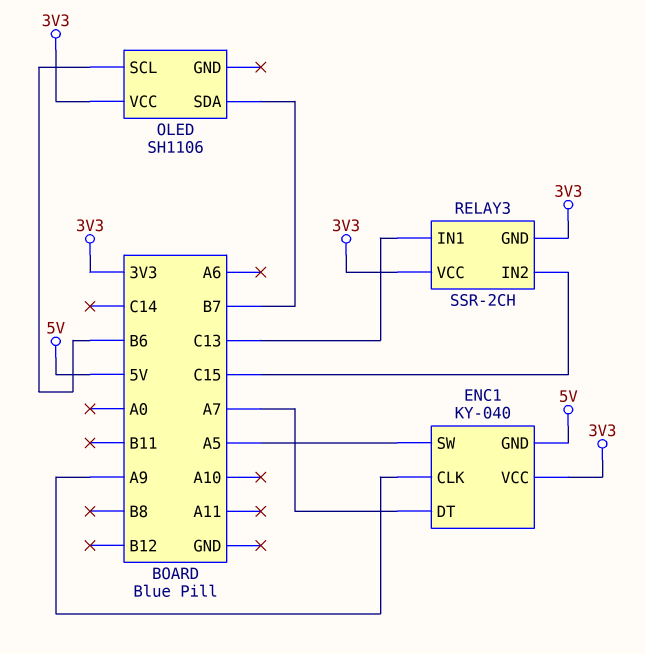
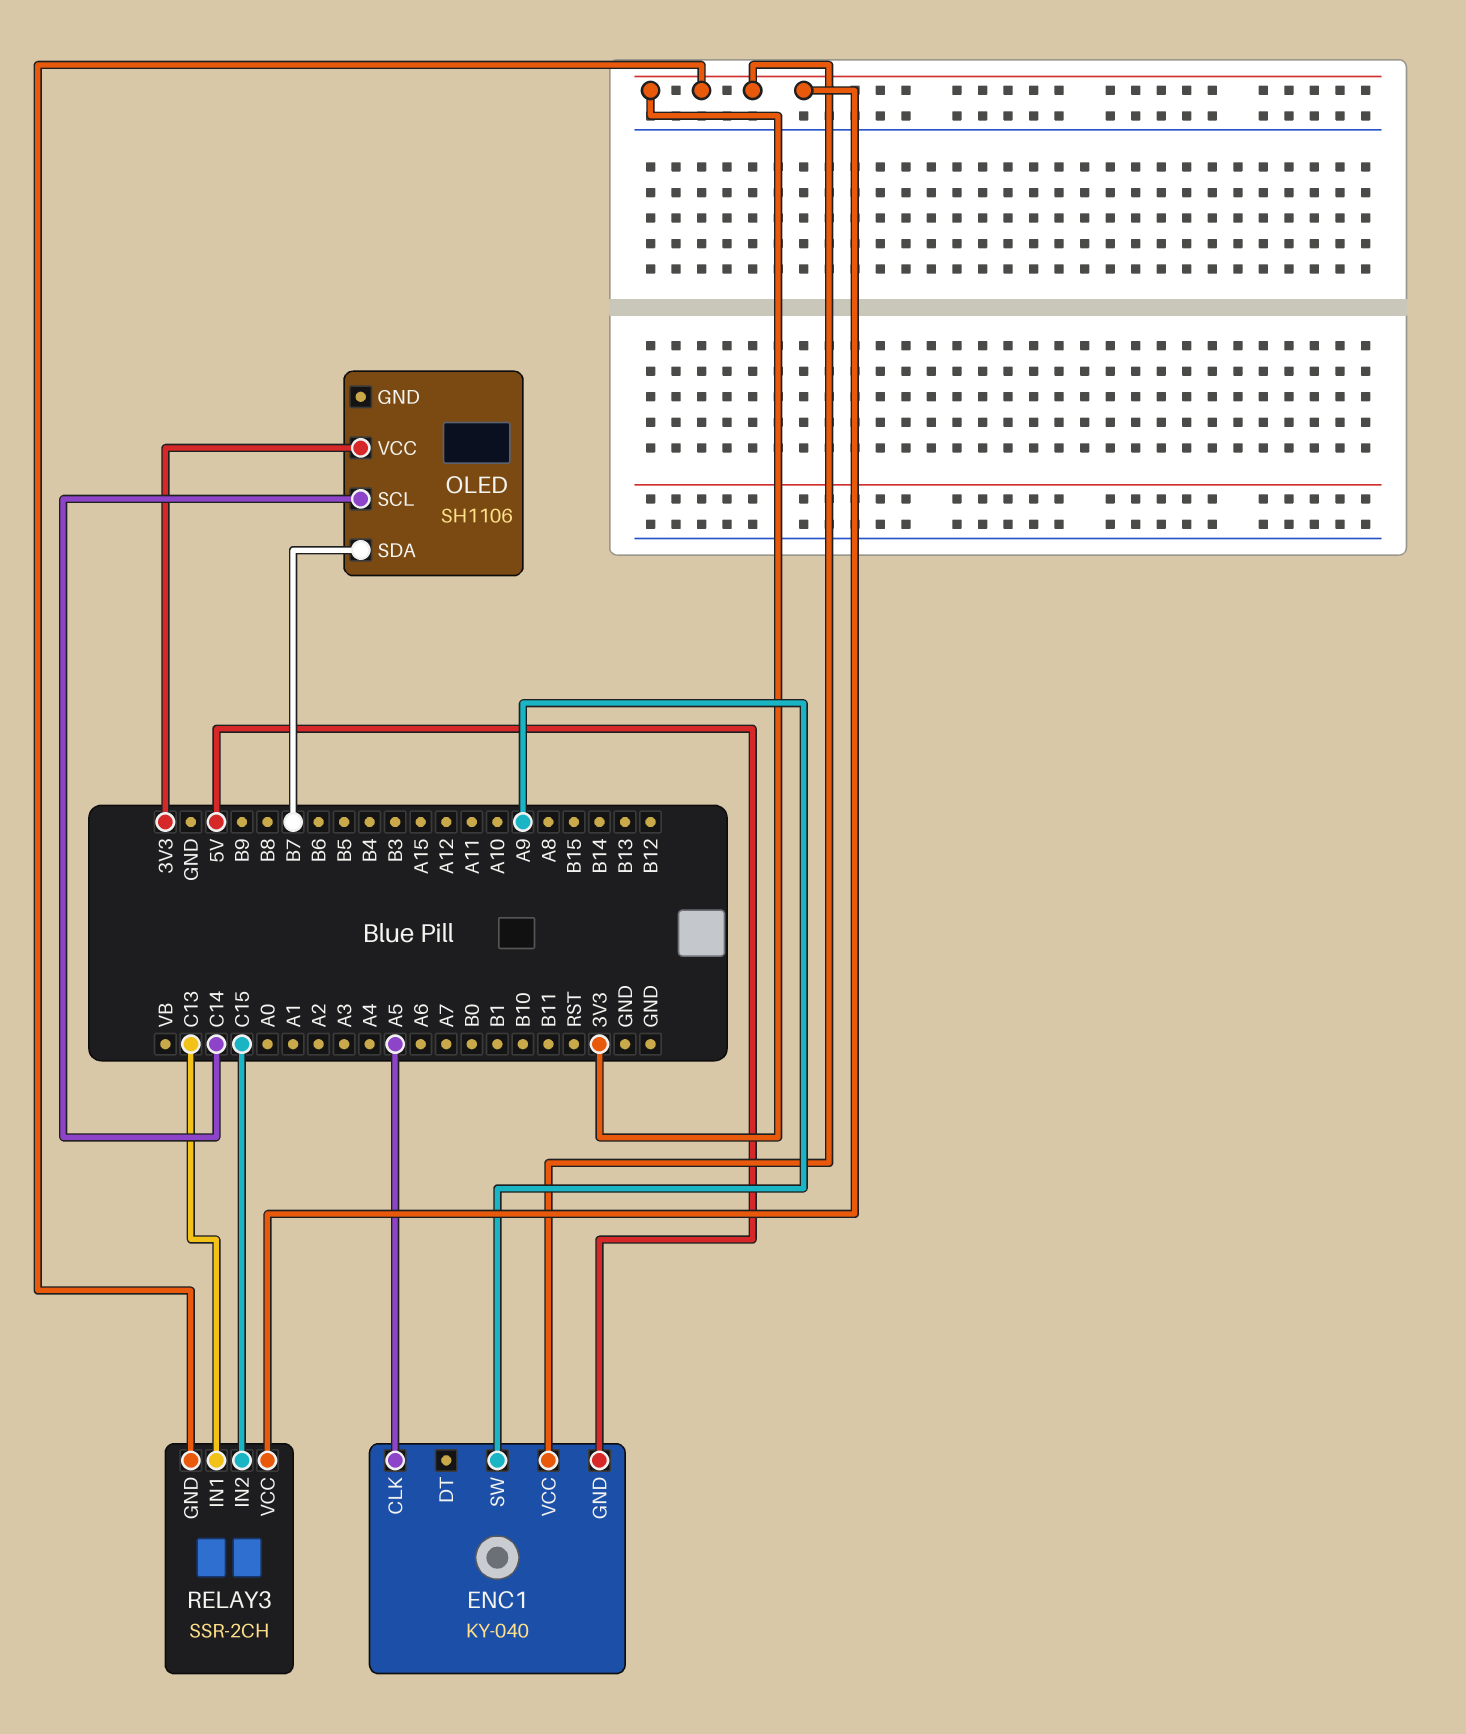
ENC1 pin CLK: A9 -> A5
ENC1 pin DT: A7 -> none
ENC1 pin SW: A5 -> A9
OLED pin SCL: B6 -> C14

